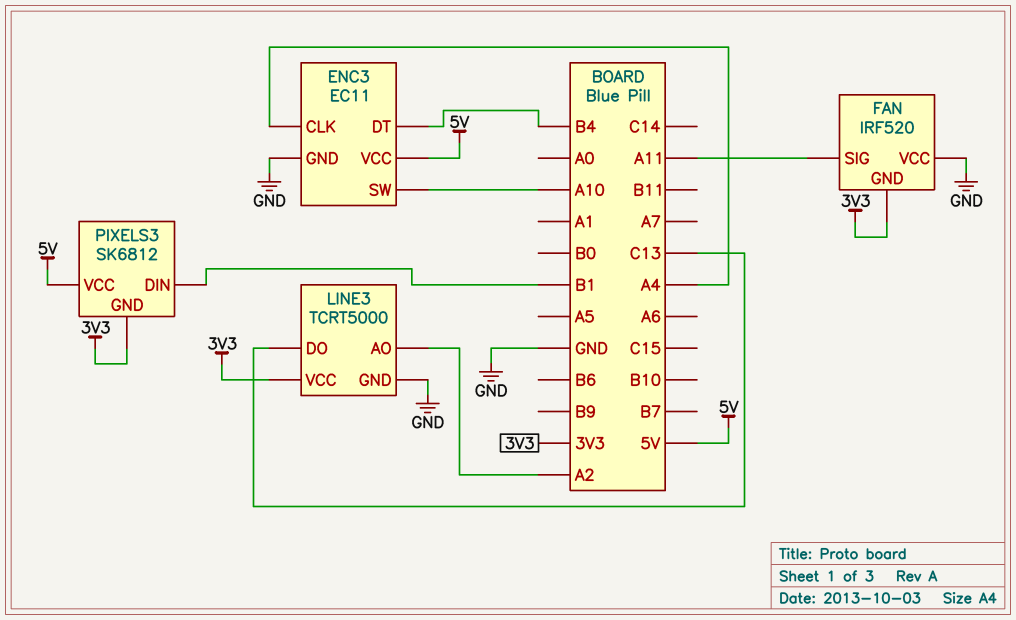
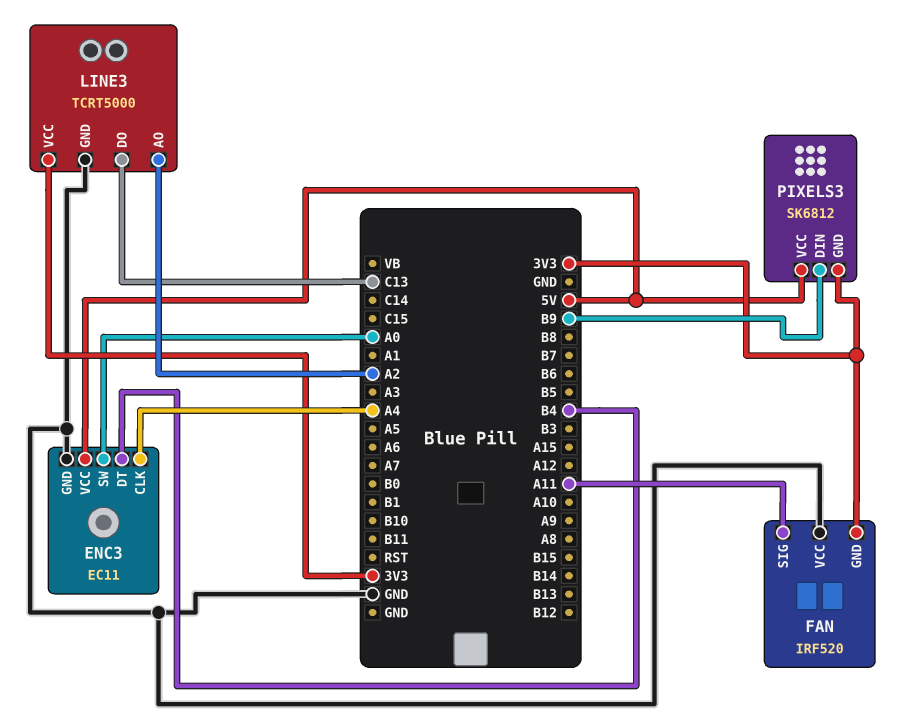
ENC3 pin SW: A10 -> A0
PIXELS3 pin DIN: B1 -> B9

